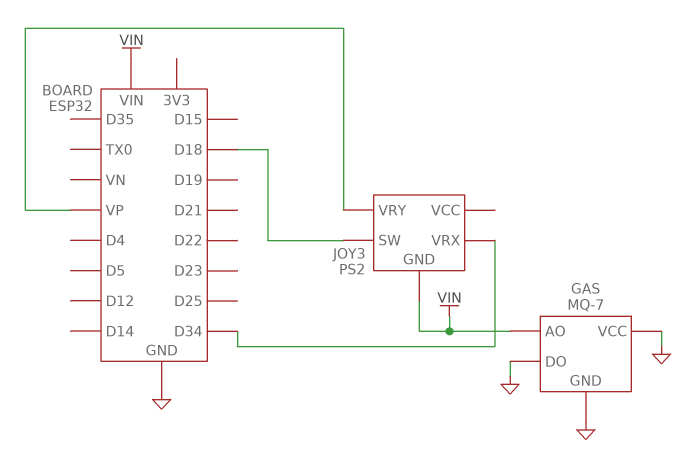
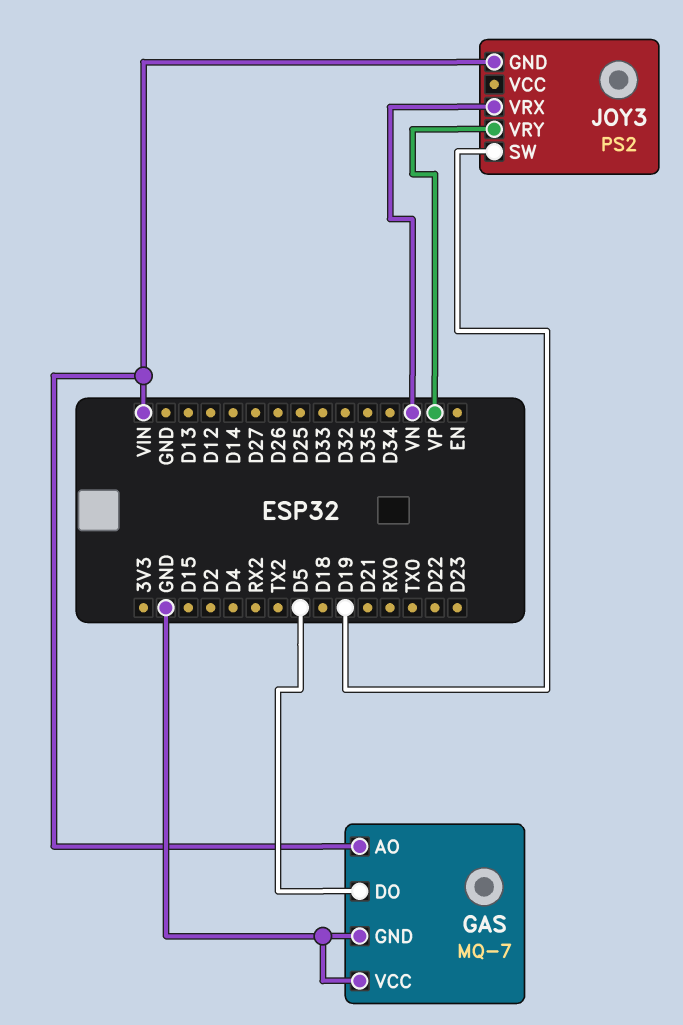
GAS pin DO: GND -> D5
JOY3 pin SW: D18 -> D19
JOY3 pin VRX: D34 -> VN

